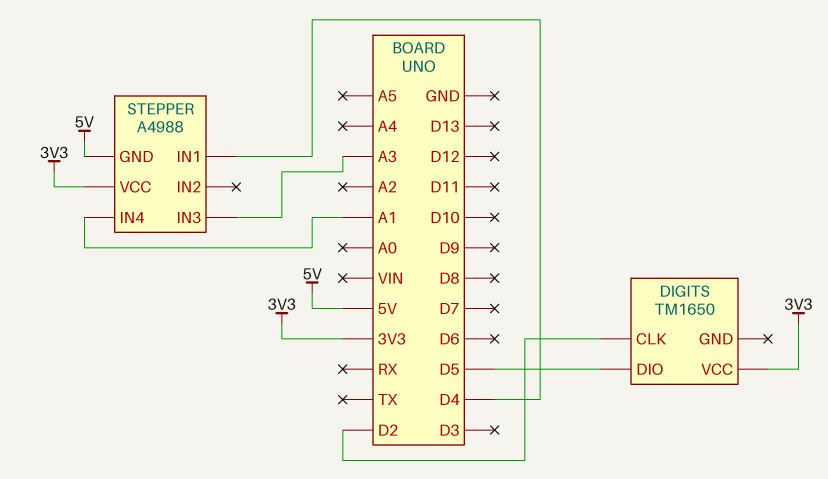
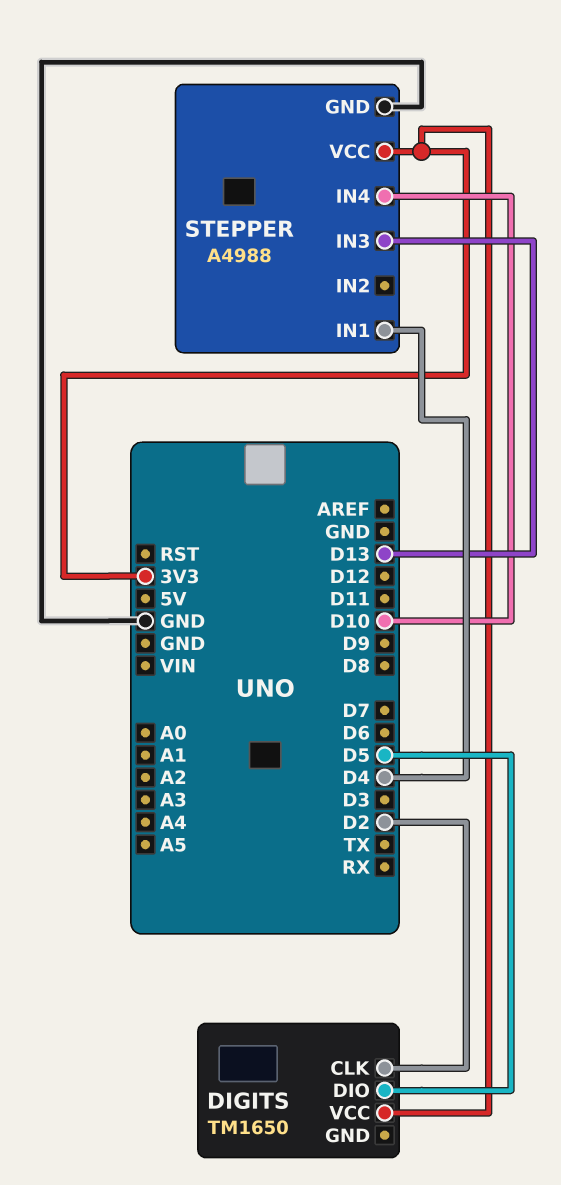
STEPPER pin GND: 5V -> GND
STEPPER pin IN3: A3 -> D13
STEPPER pin IN4: A1 -> D10

